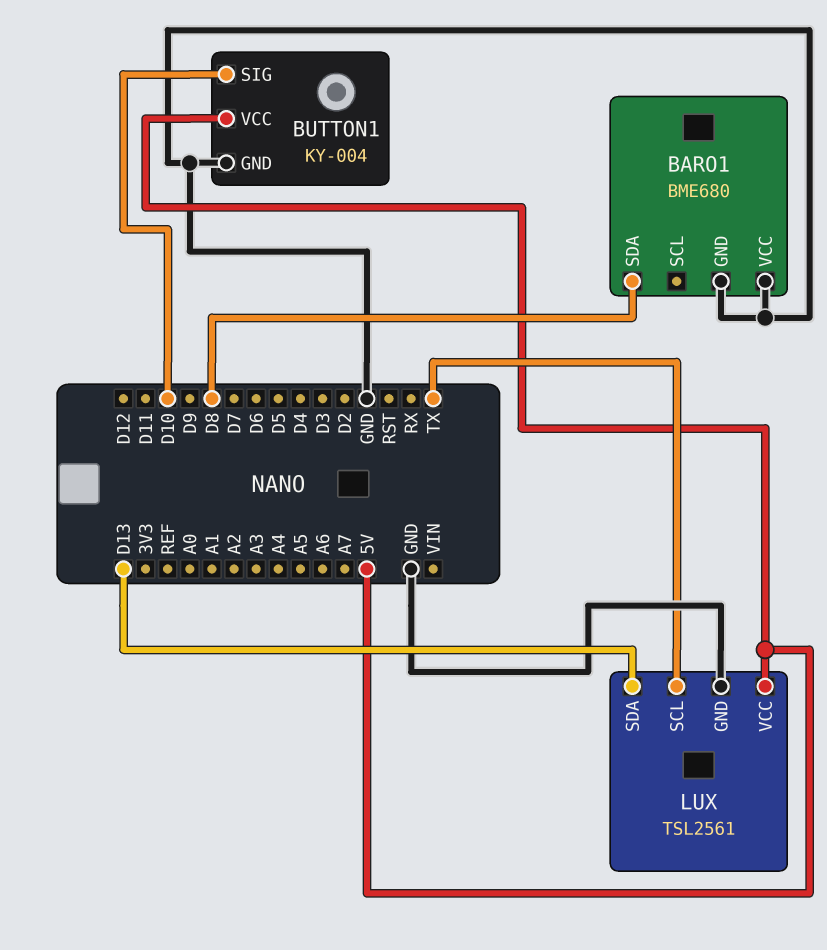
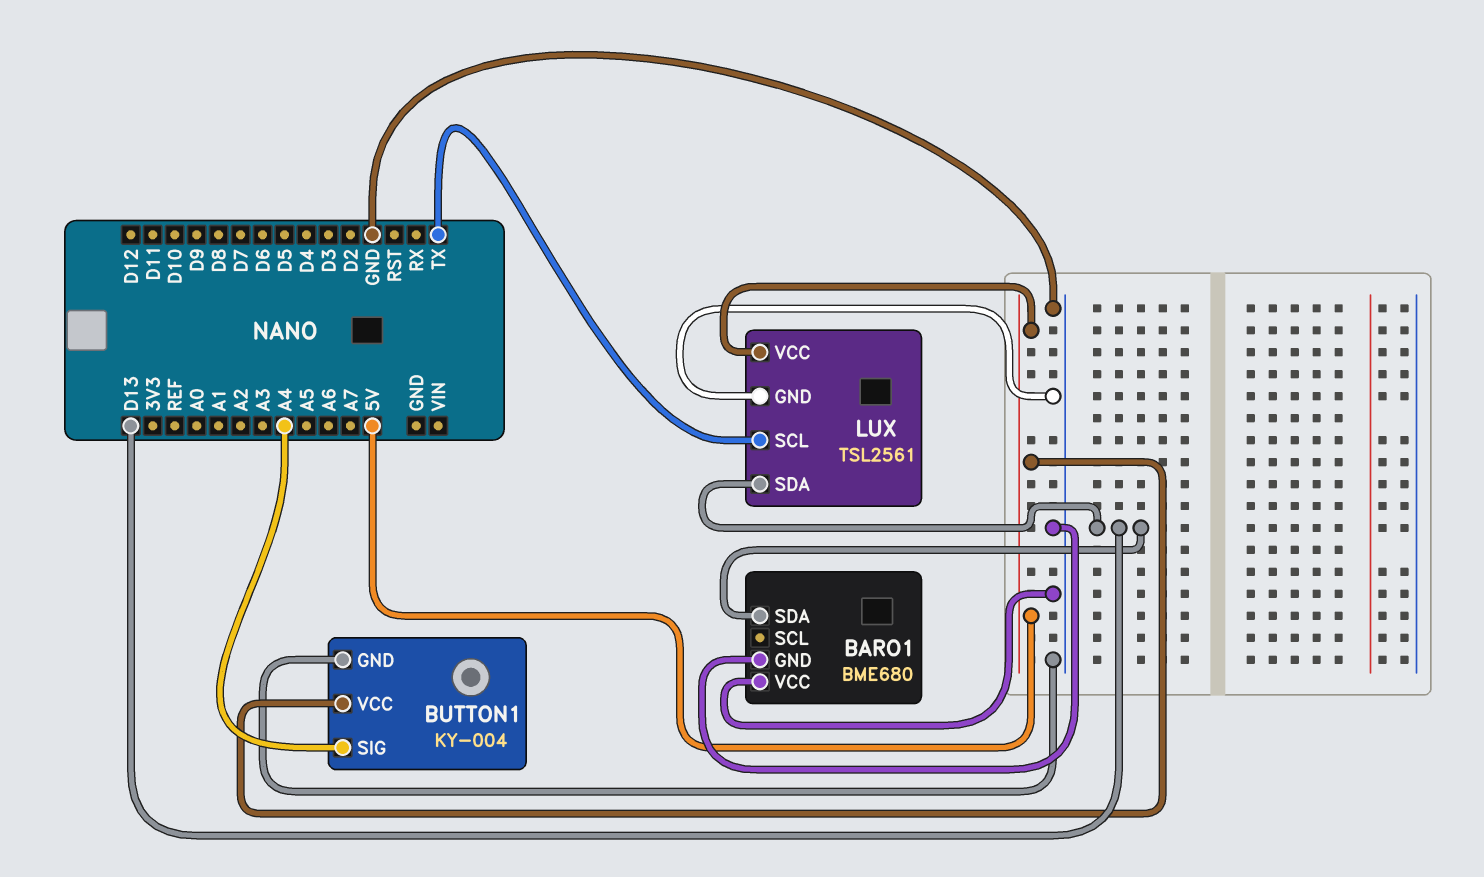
BARO1 pin SDA: D8 -> D13
BUTTON1 pin SIG: D10 -> A4

